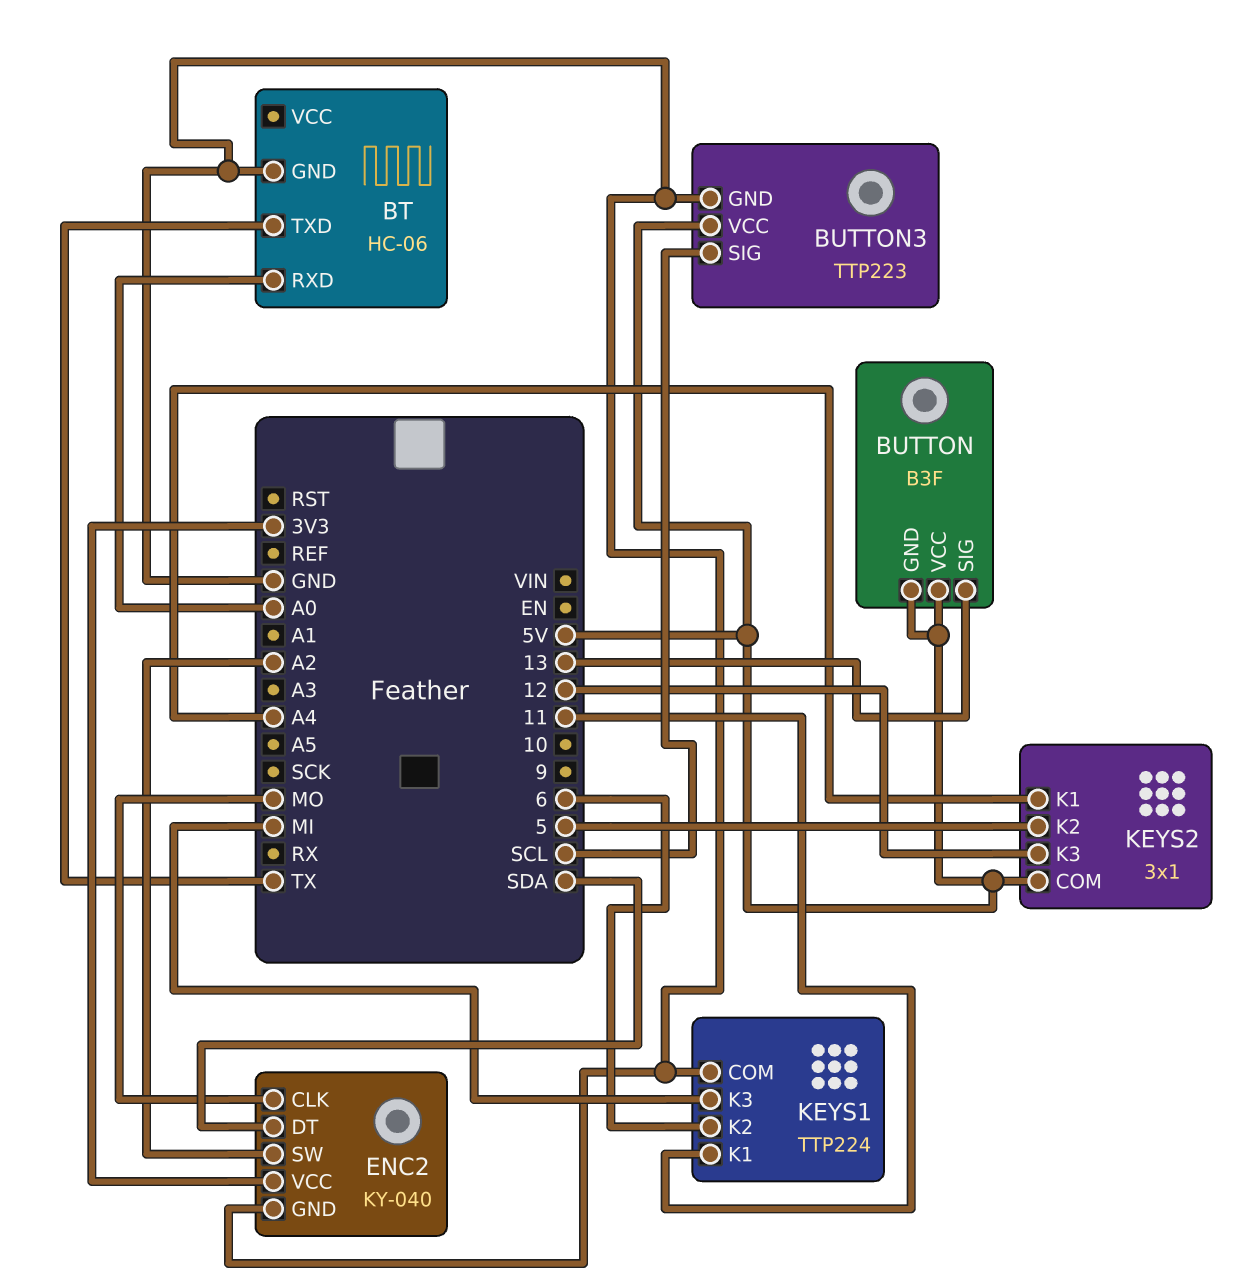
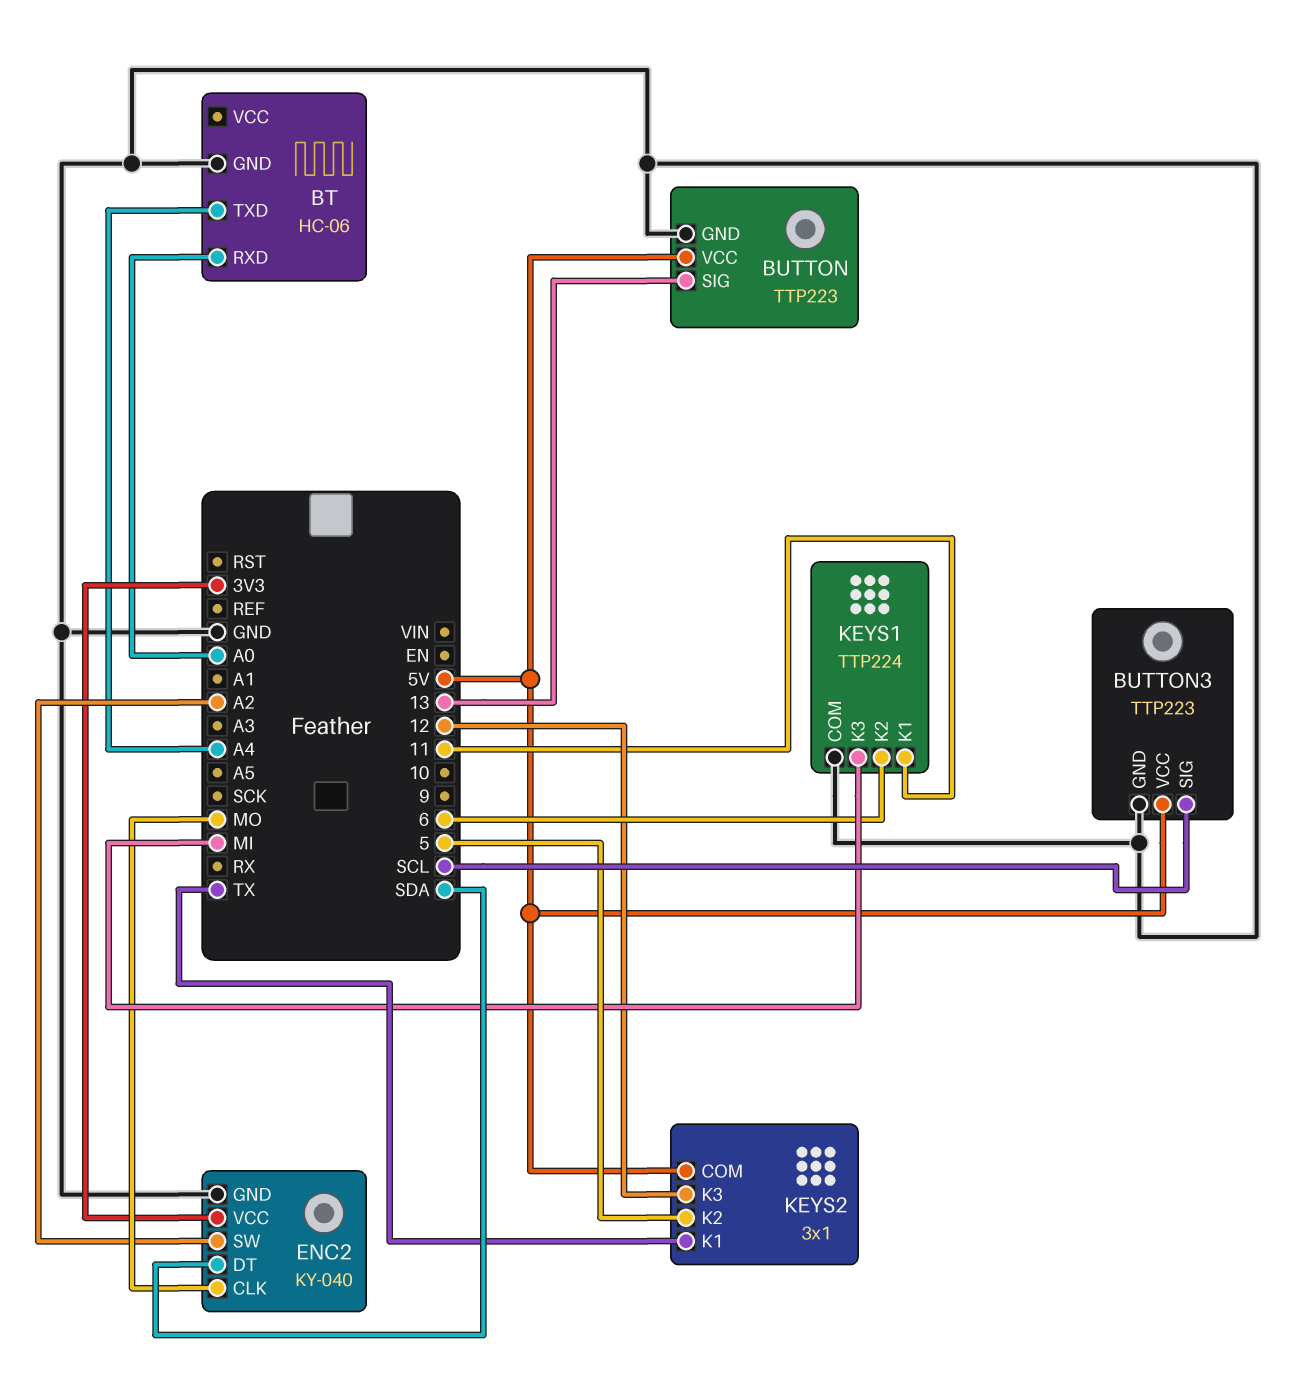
BT pin TXD: TX -> A4
BUTTON: B3F -> TTP223
BUTTON pin GND: 5V -> GND
KEYS2 pin K1: A4 -> TX

